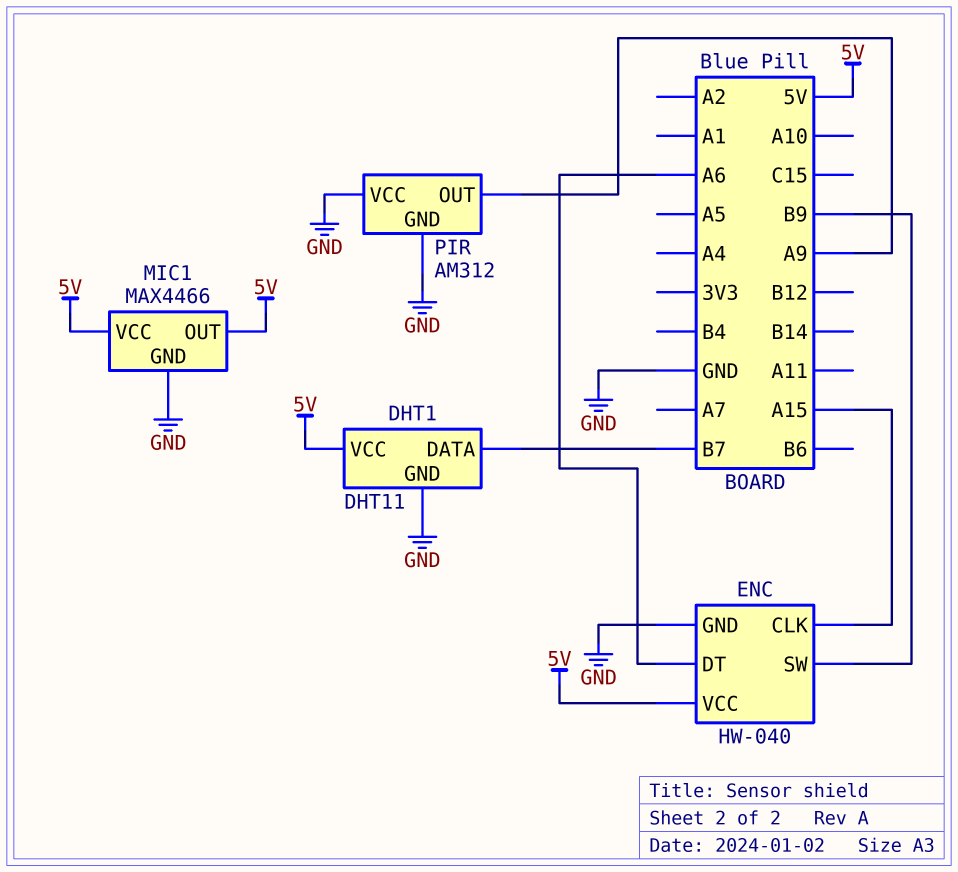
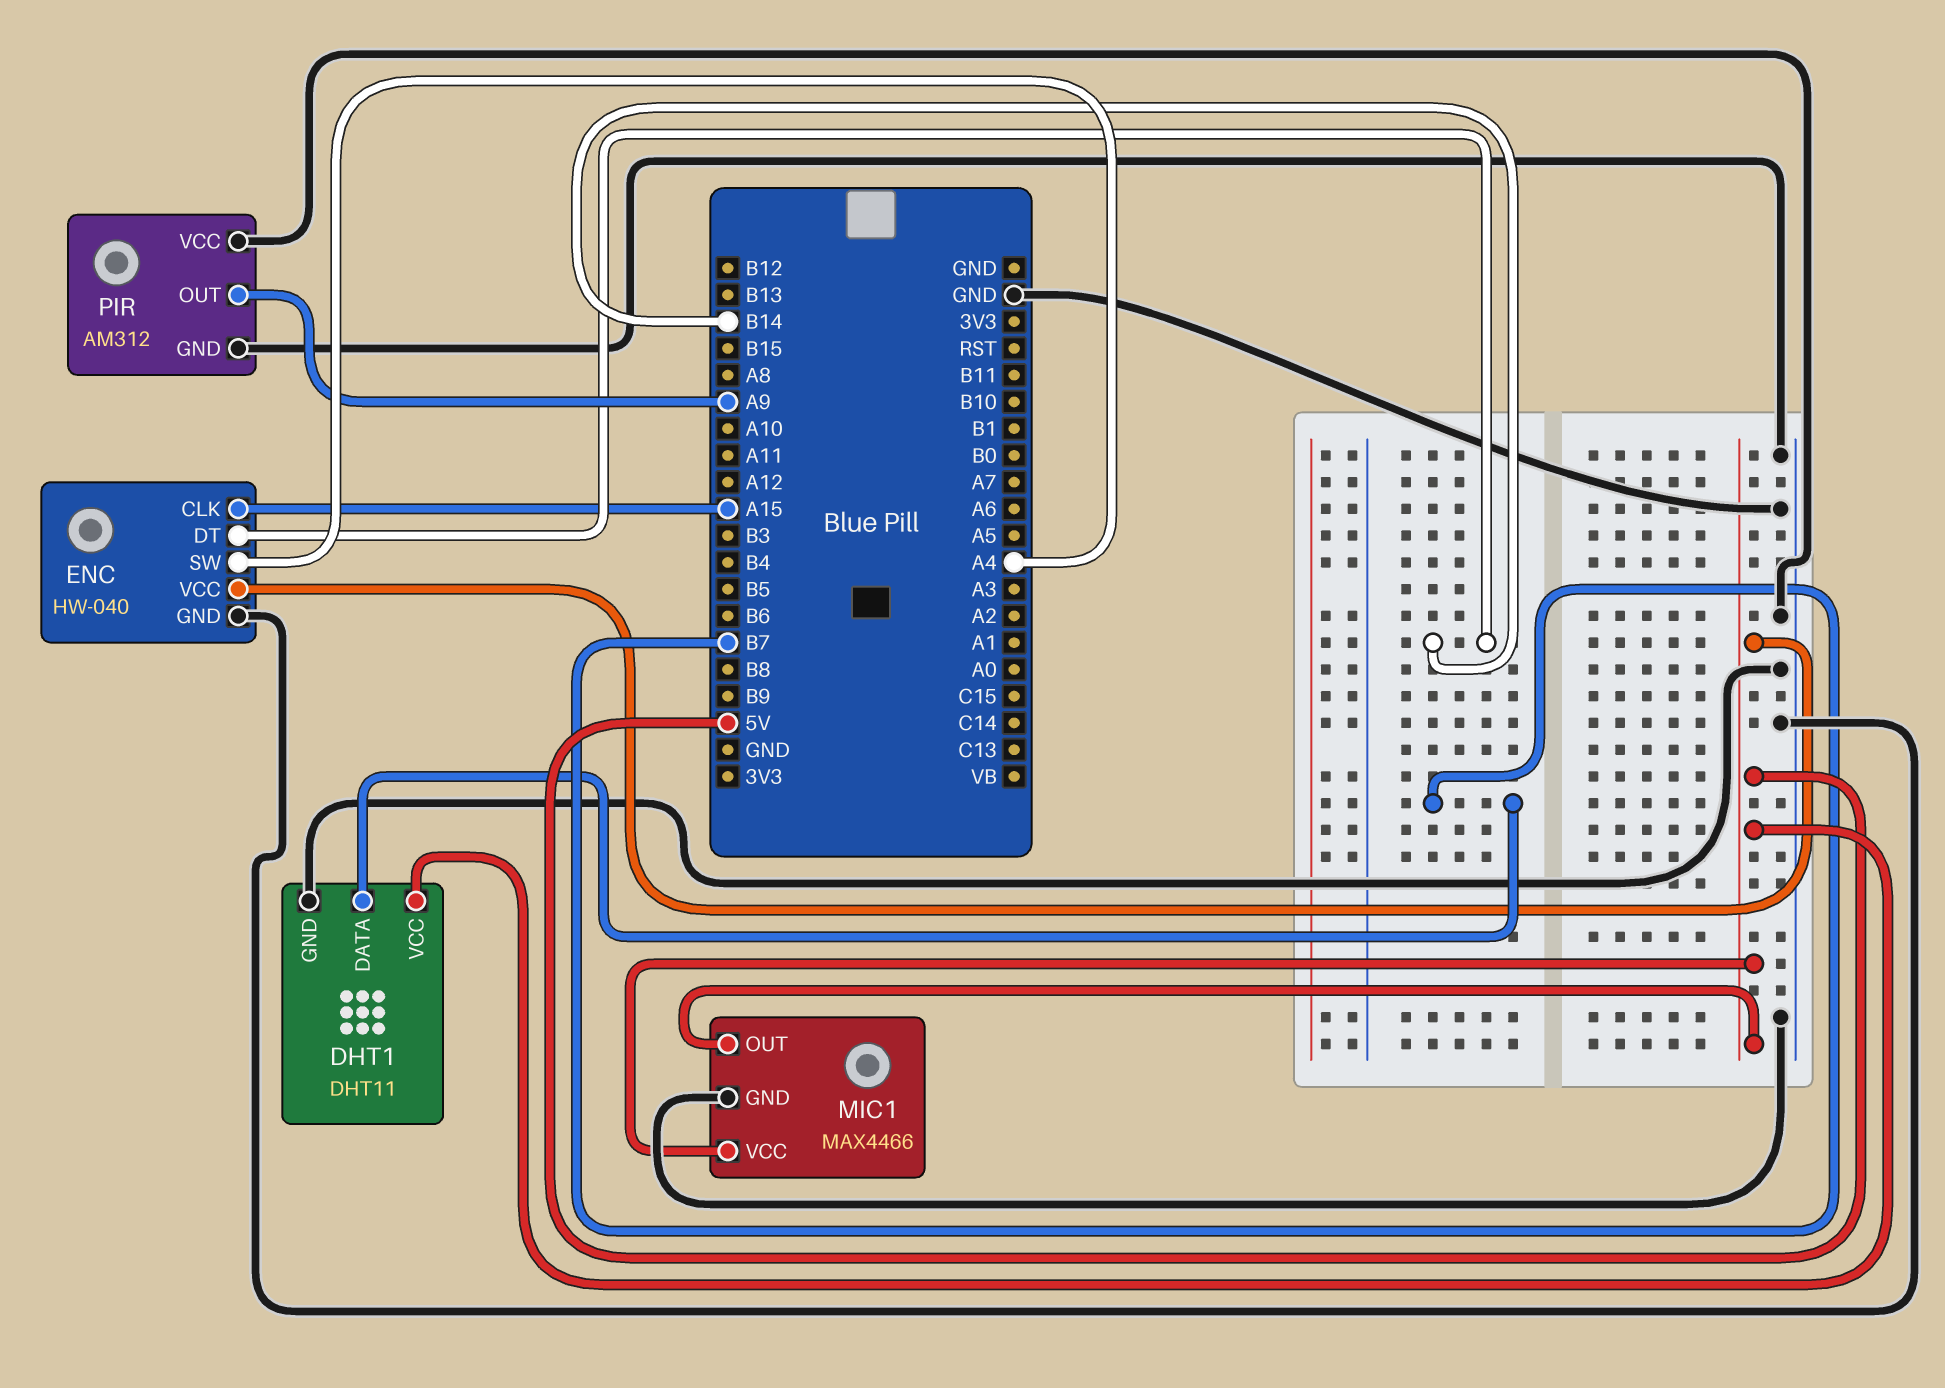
ENC pin DT: A6 -> B14
ENC pin SW: B9 -> A4

